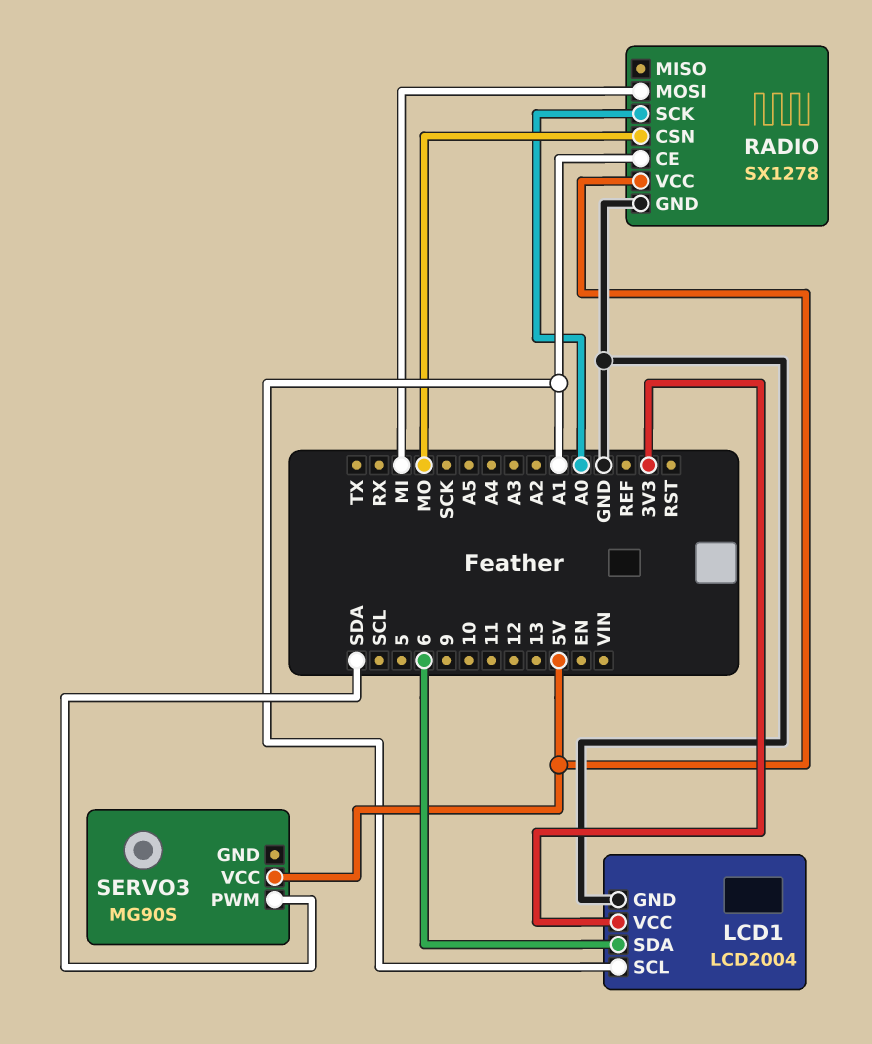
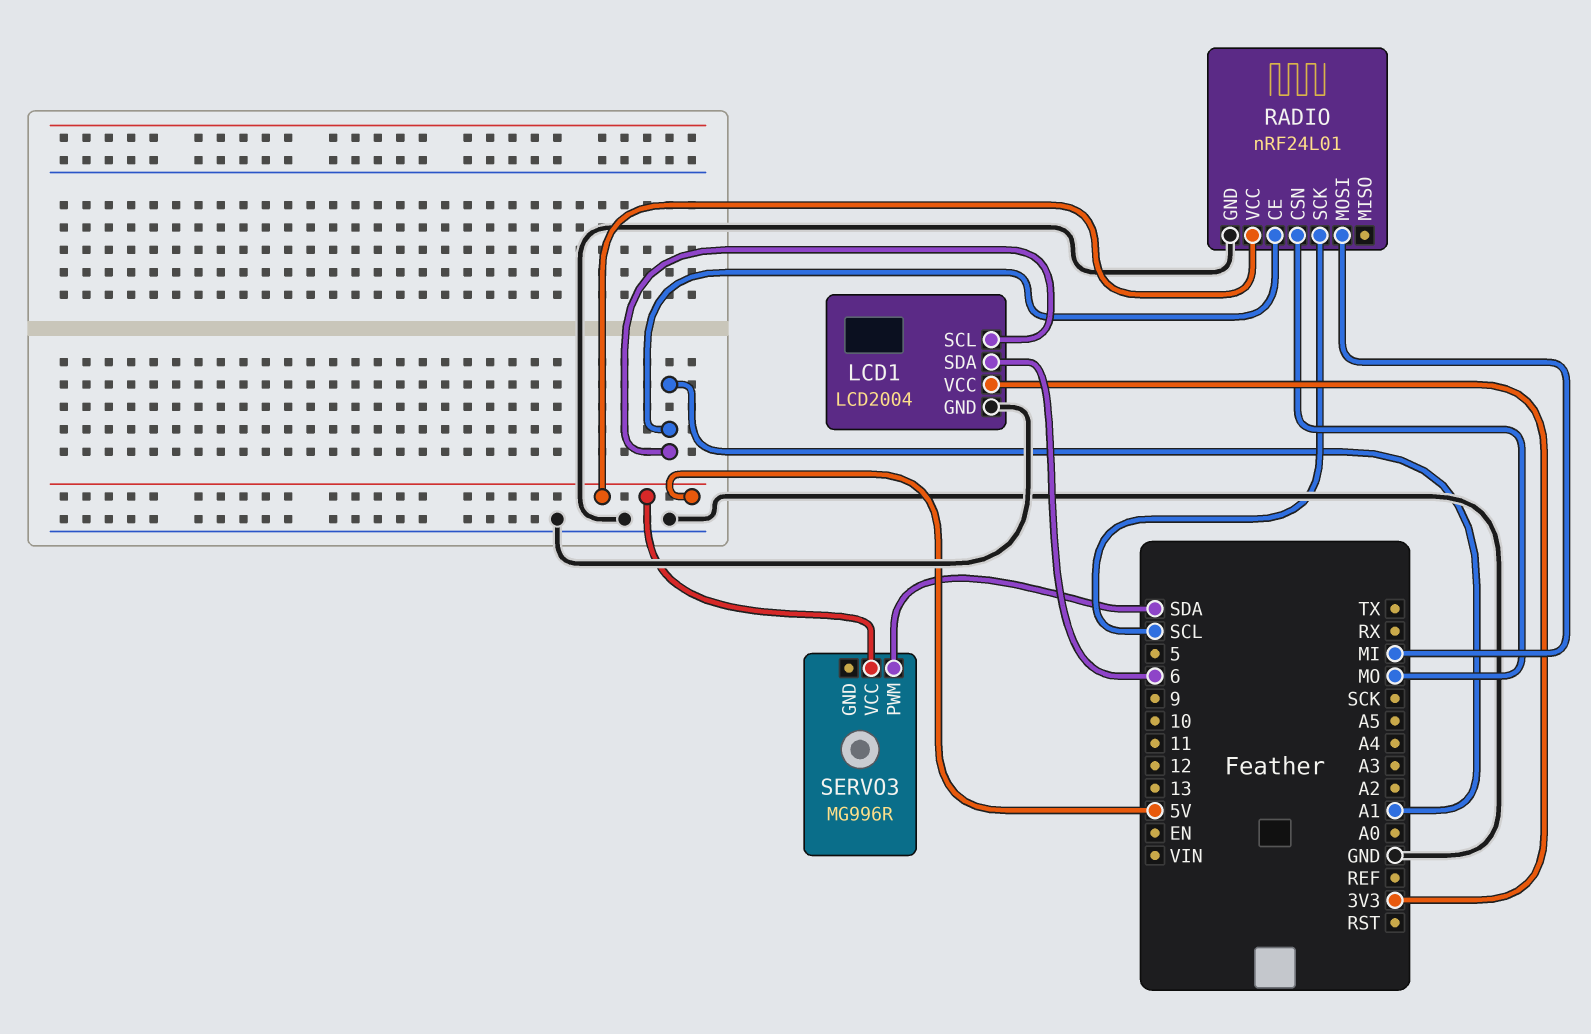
RADIO: SX1278 -> nRF24L01
RADIO pin SCK: A0 -> SCL
SERVO3: MG90S -> MG996R

